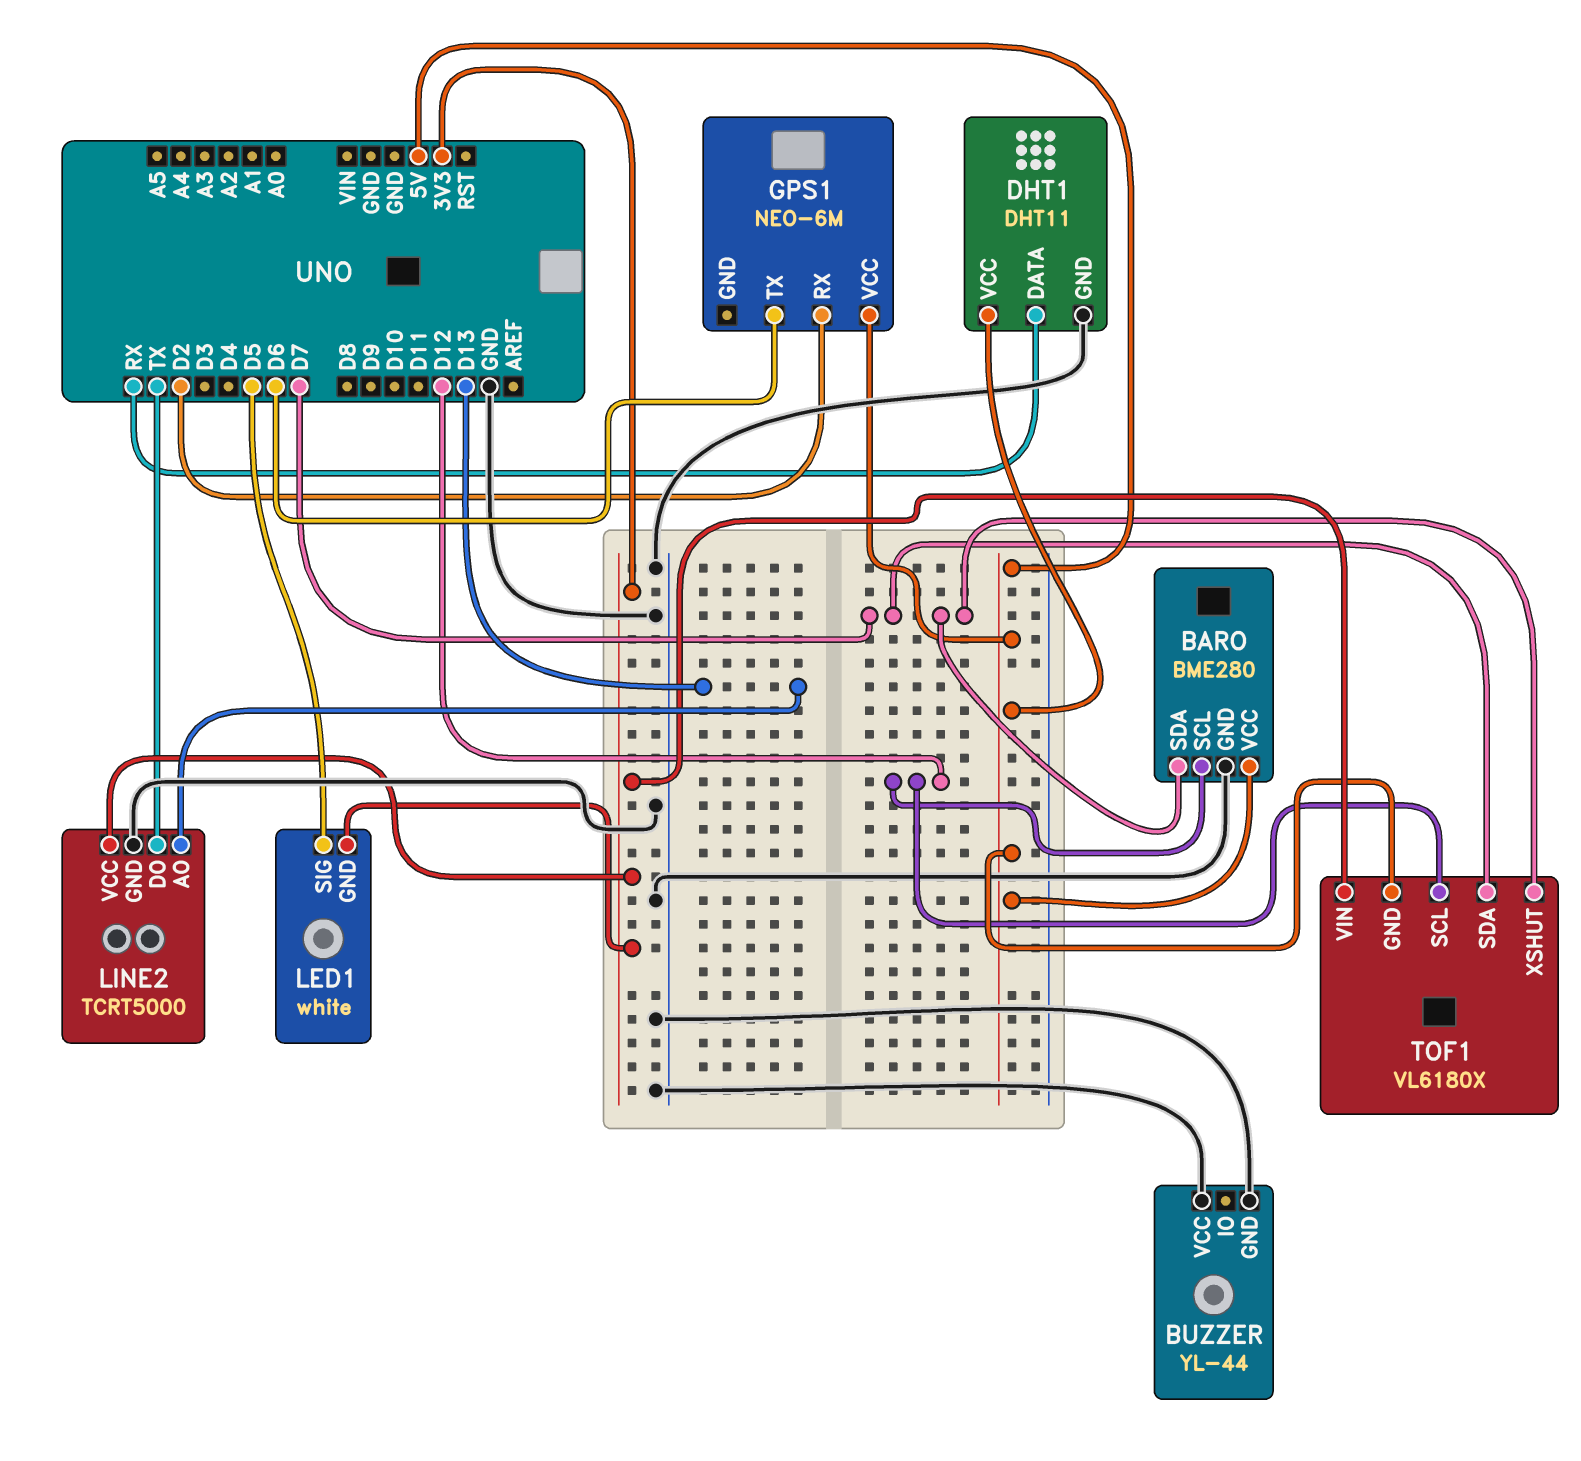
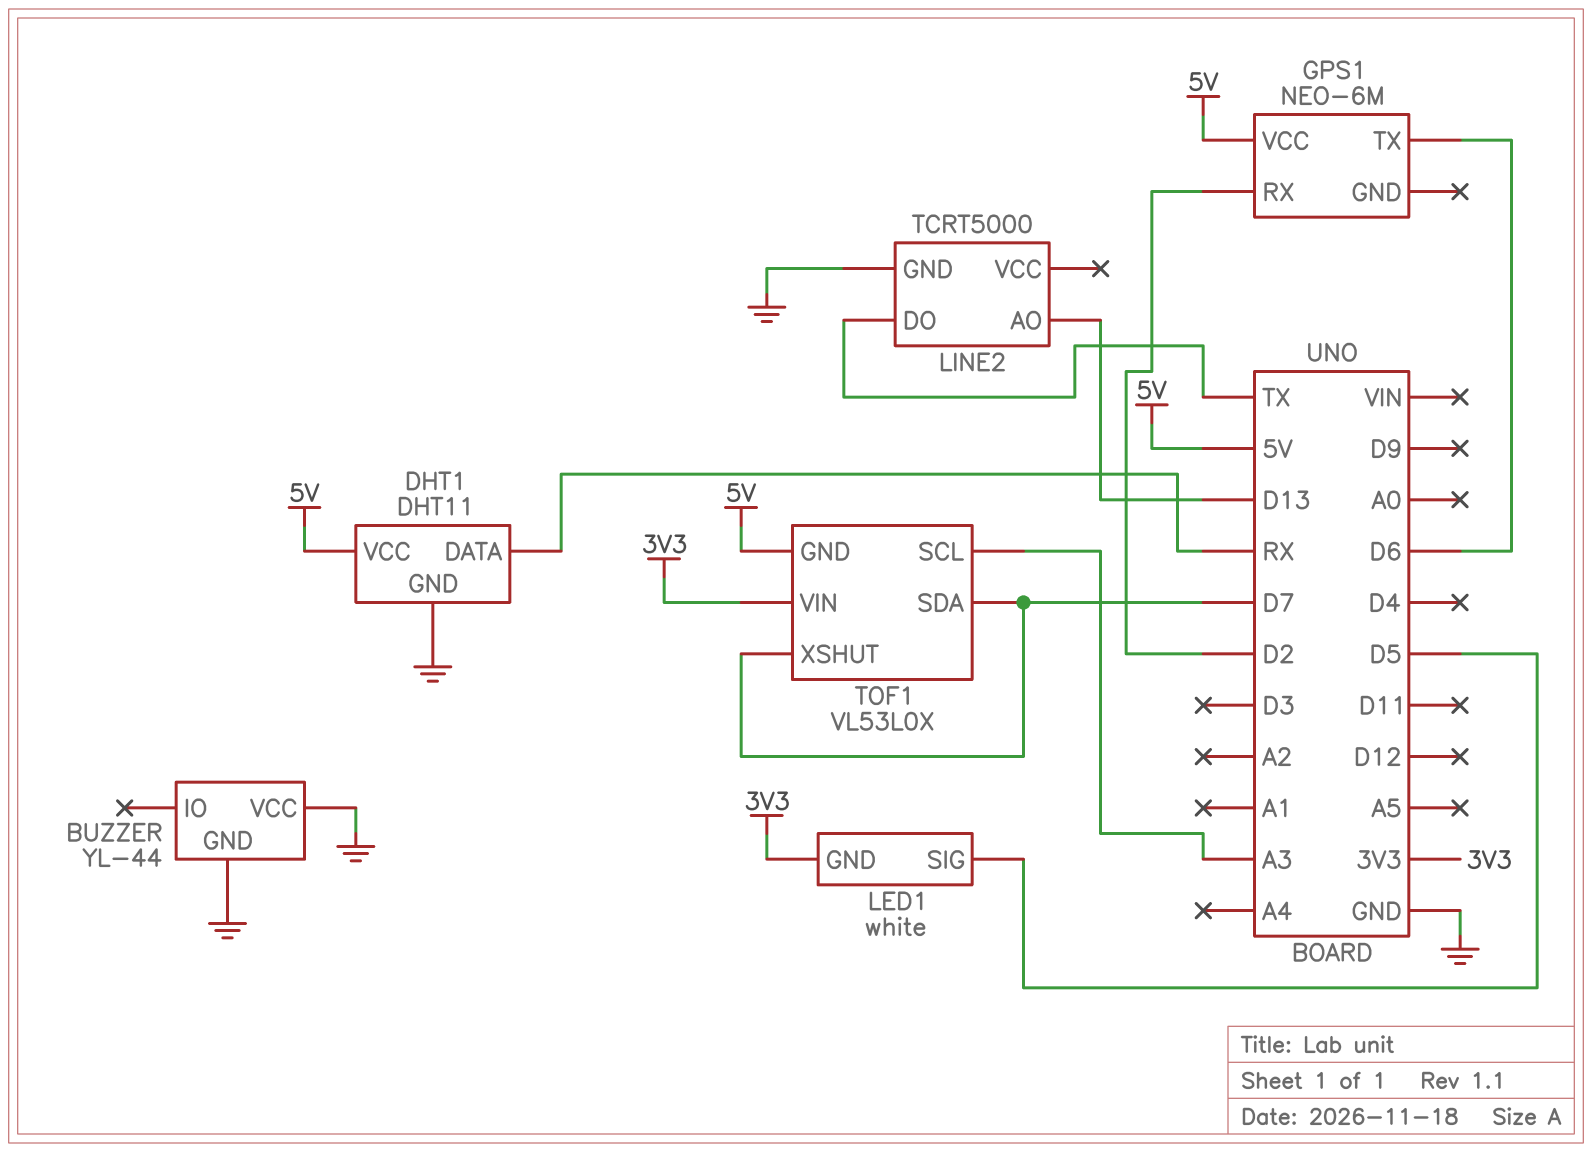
BARO: BME280 -> none
BARO pin GND: GND -> none
BARO pin SCL: D12 -> none
BARO pin SDA: D7 -> none
BARO pin VCC: 5V -> none
LINE2 pin VCC: 3V3 -> none
TOF1: VL6180X -> VL53L0X
TOF1 pin SCL: D12 -> A3

